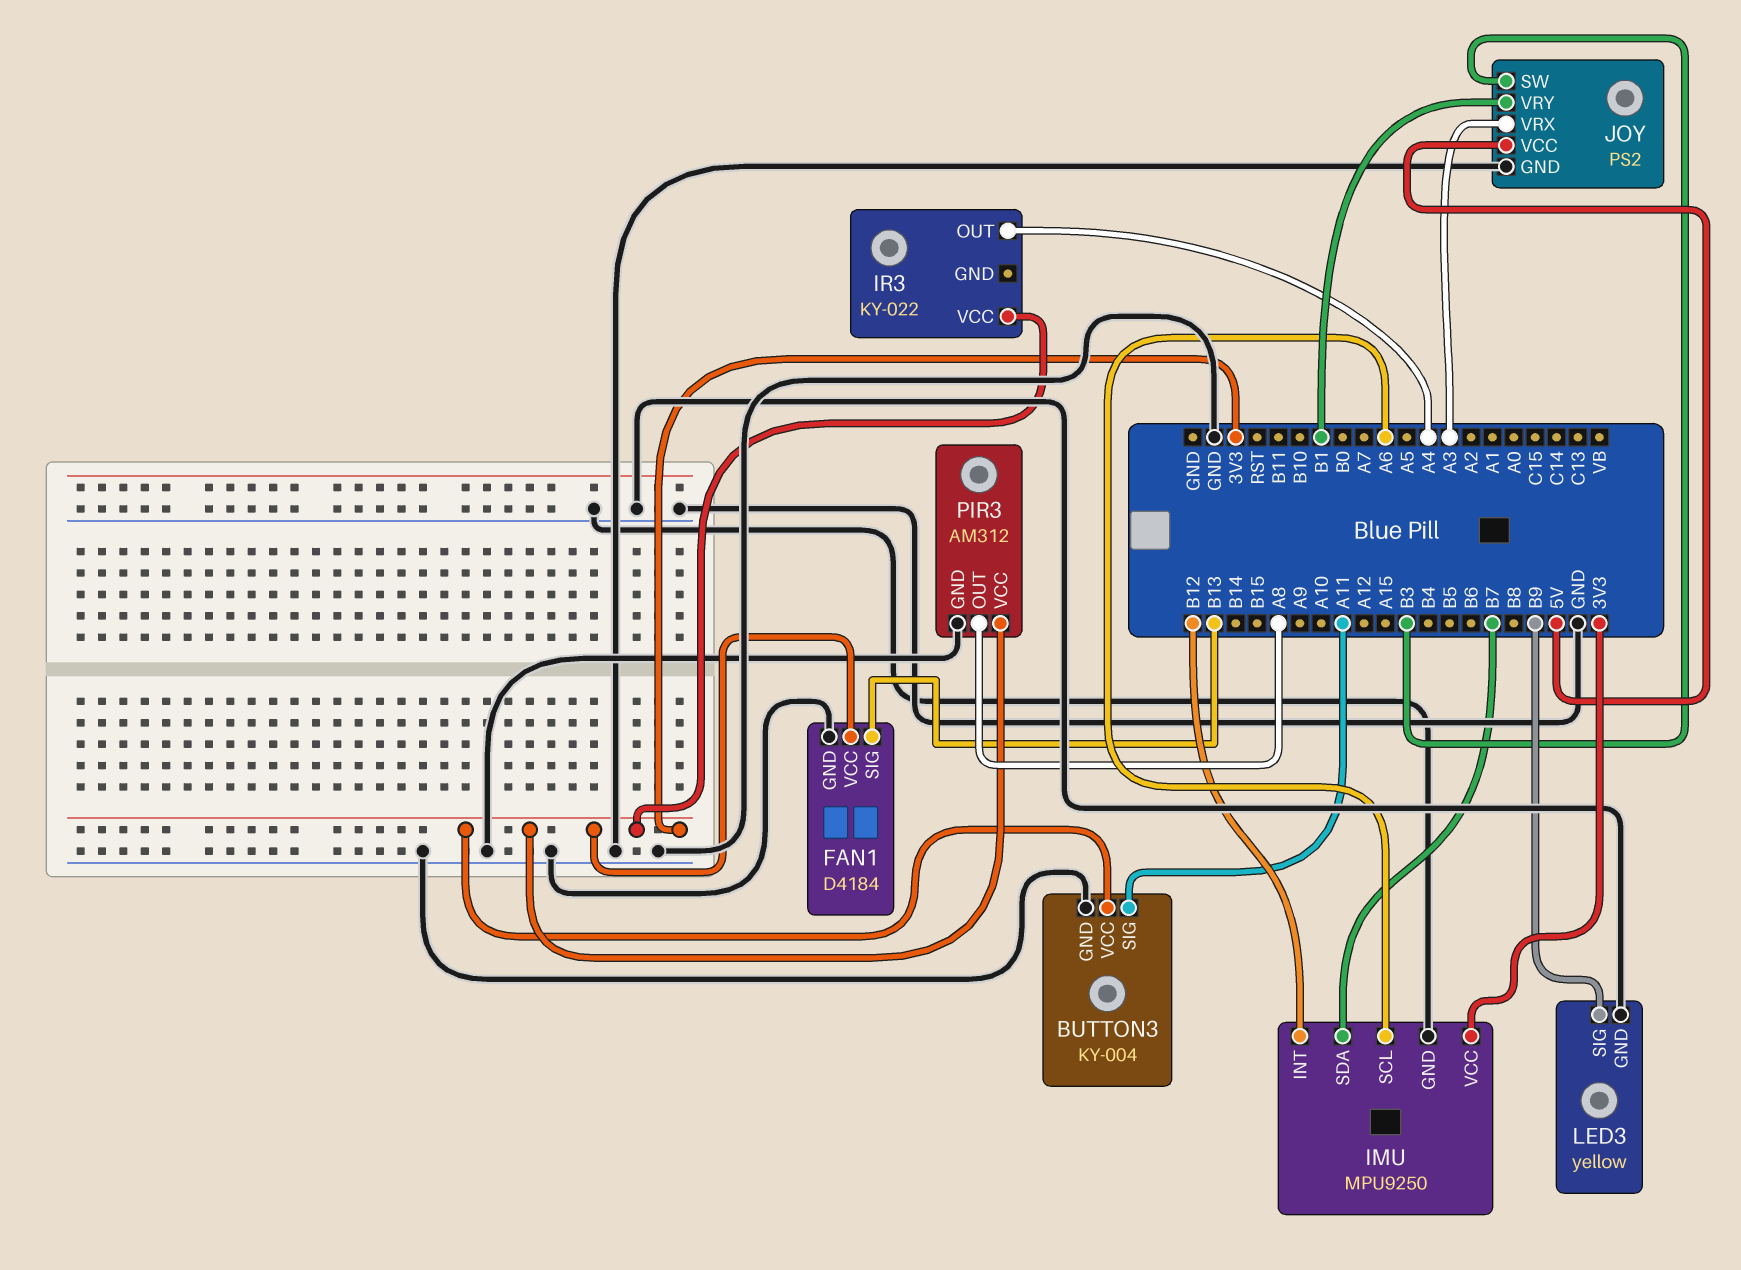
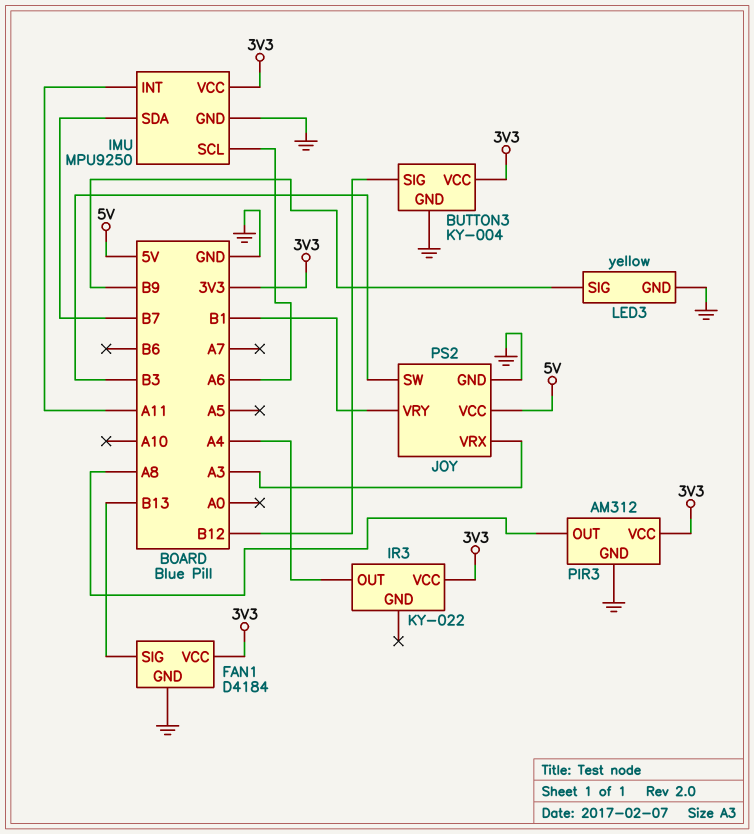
BUTTON3 pin SIG: A11 -> B12
IMU pin INT: B12 -> A11

